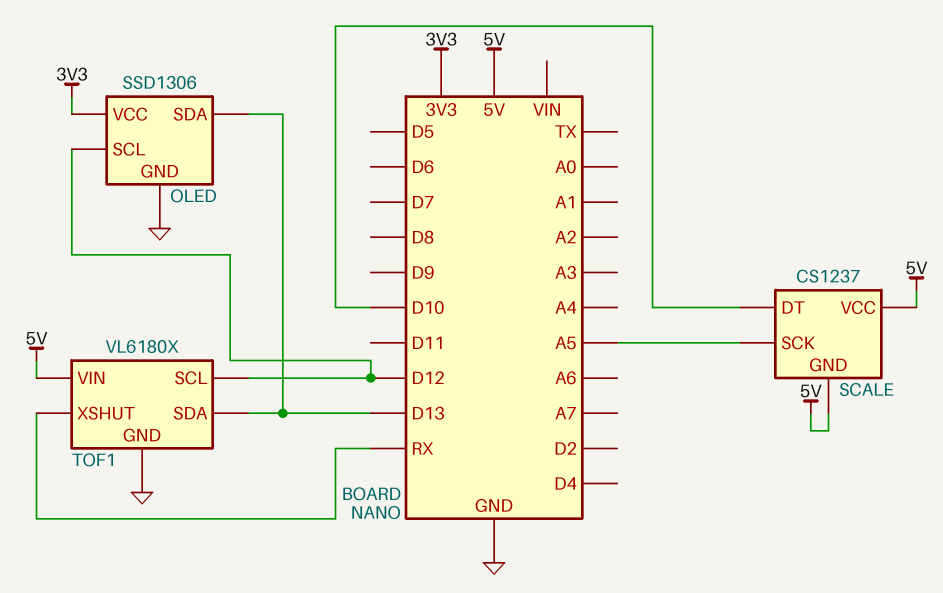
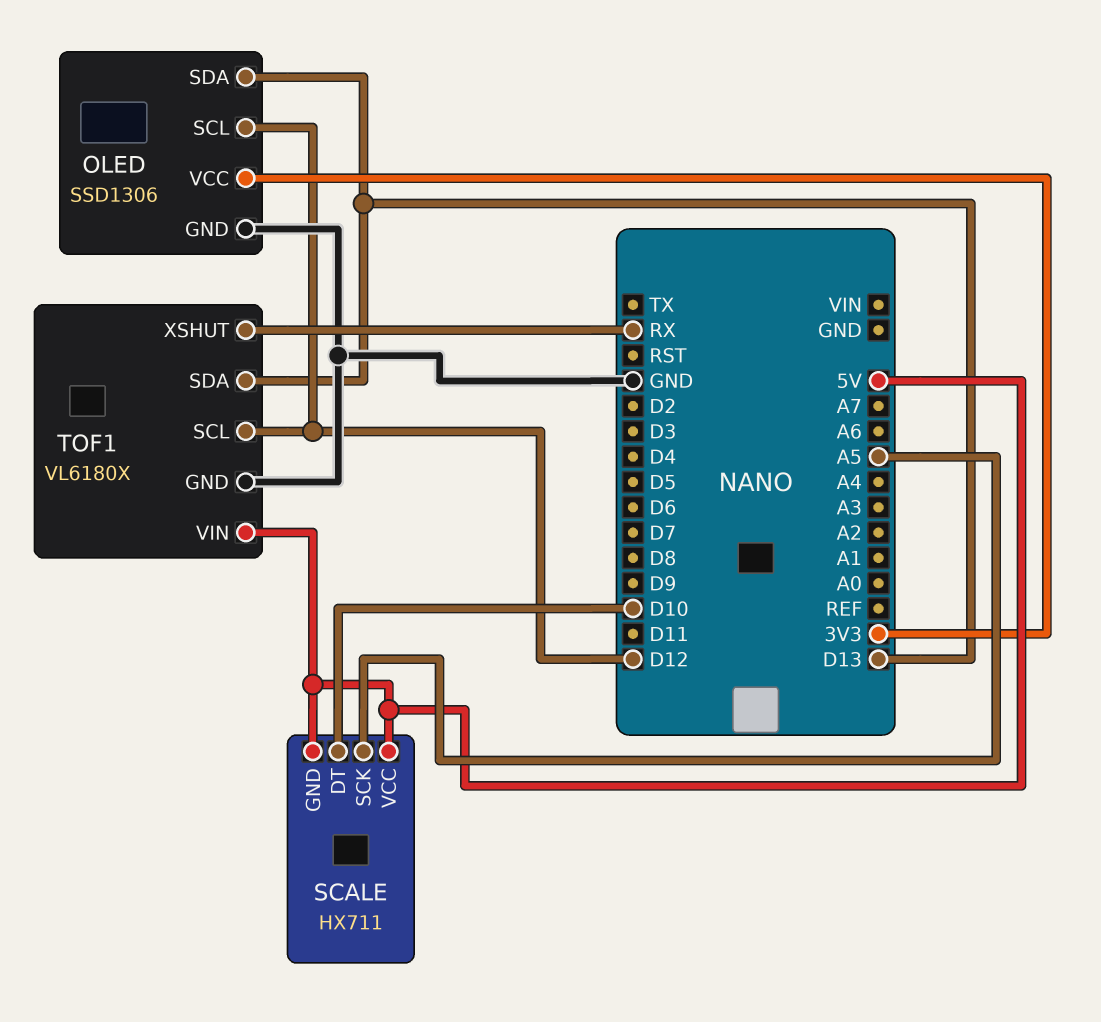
SCALE: CS1237 -> HX711

